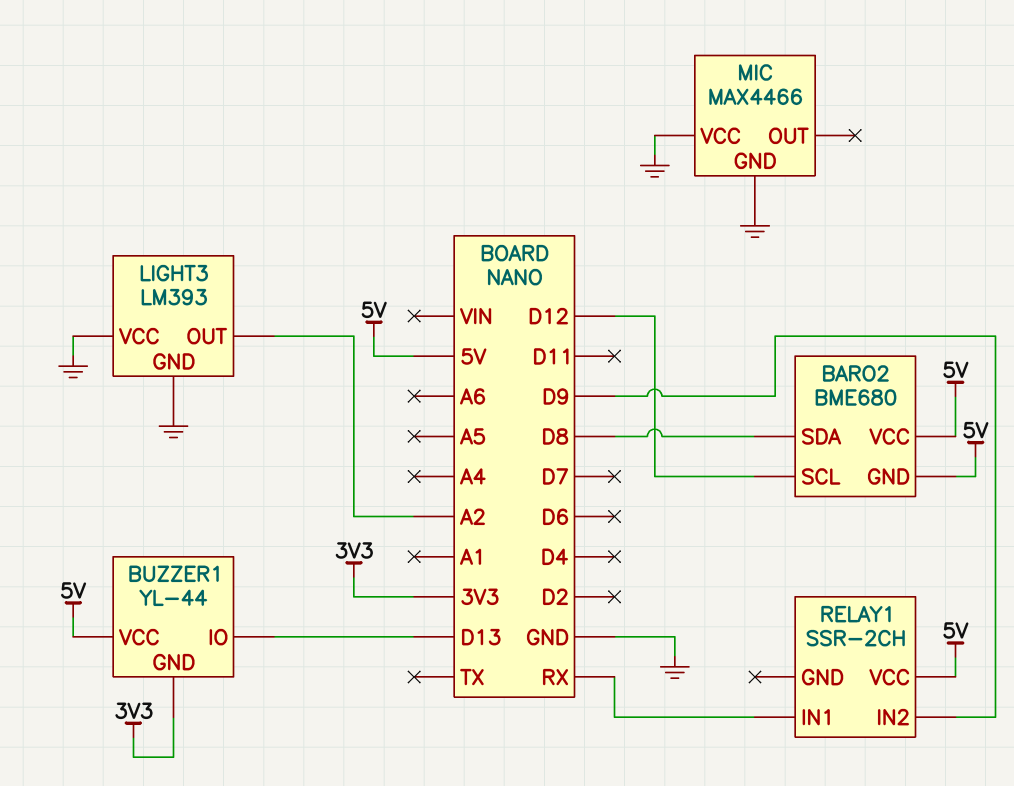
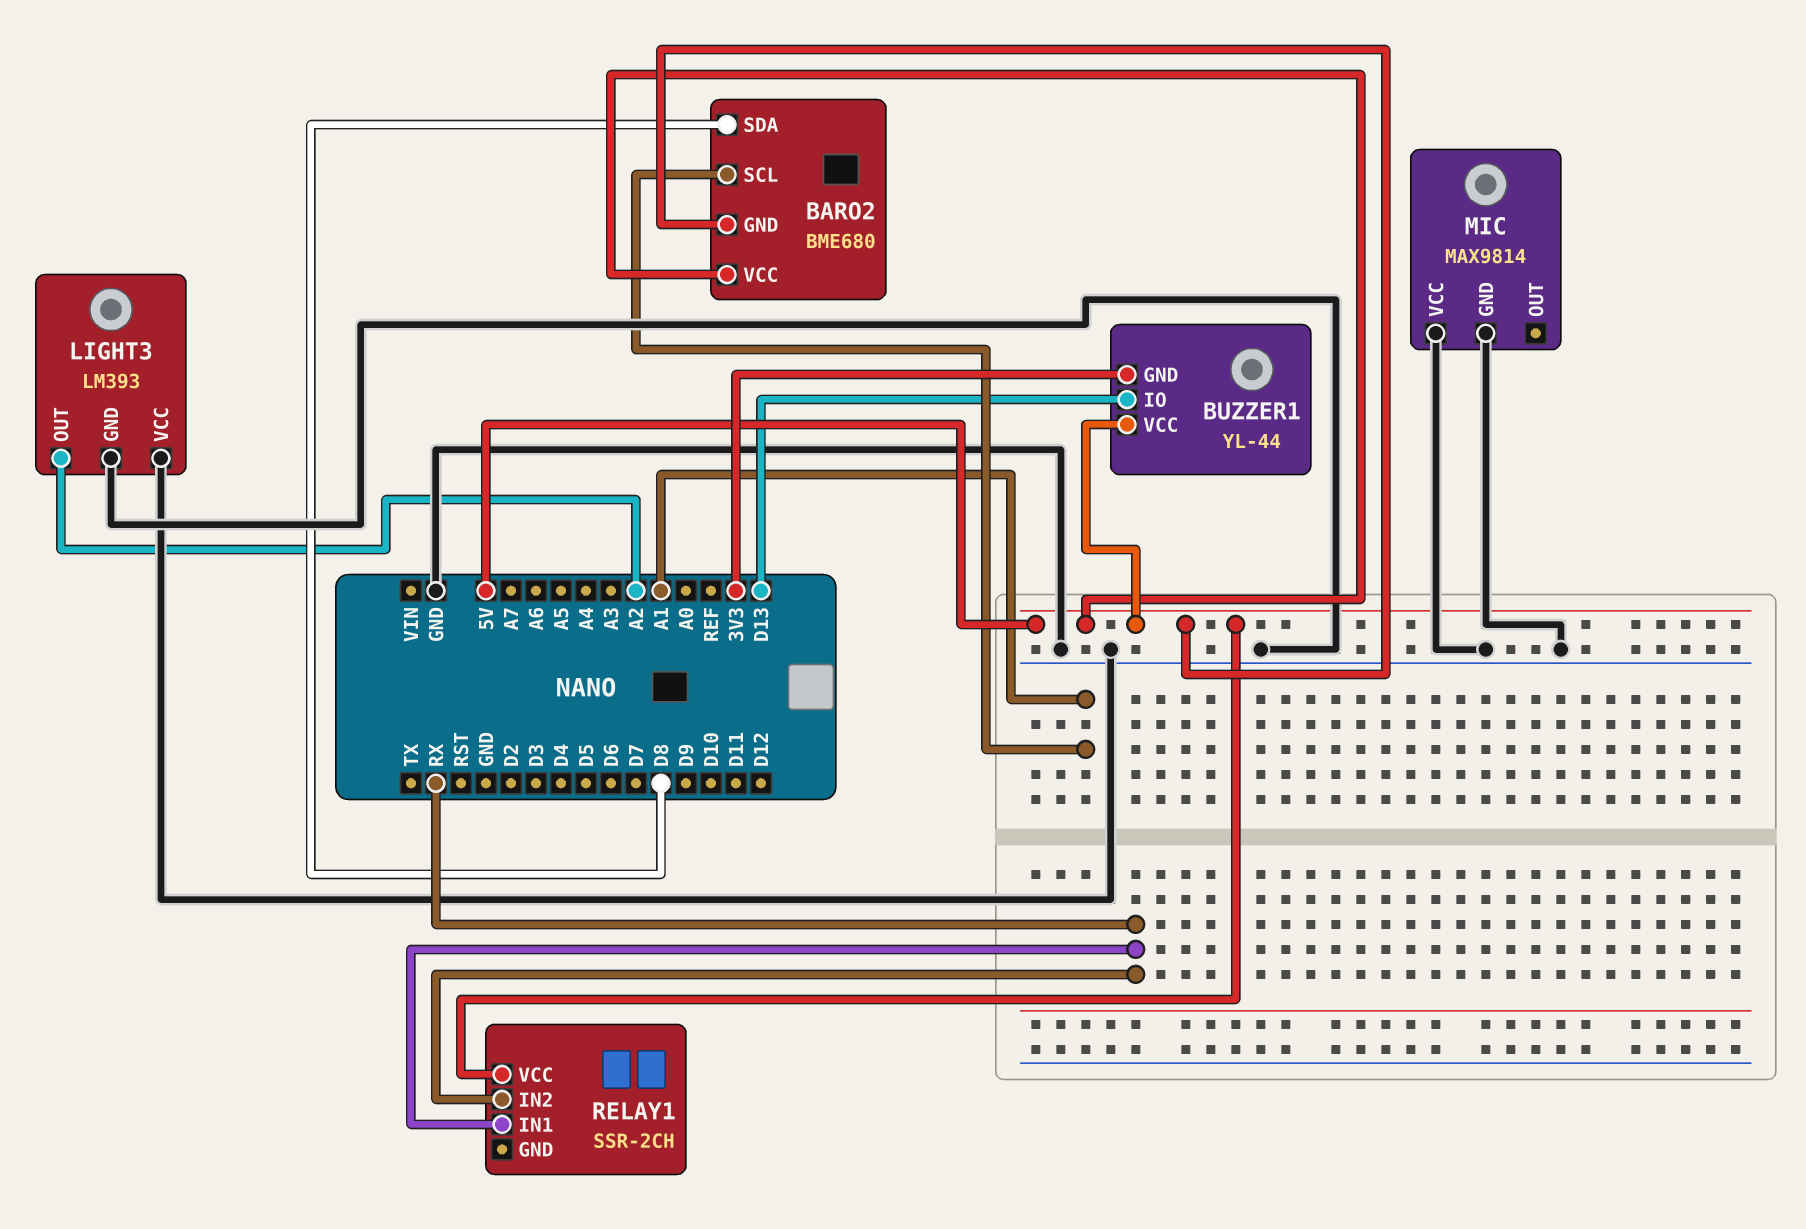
BARO2 pin SCL: D12 -> A1
MIC: MAX4466 -> MAX9814
RELAY1 pin IN2: D9 -> RX

